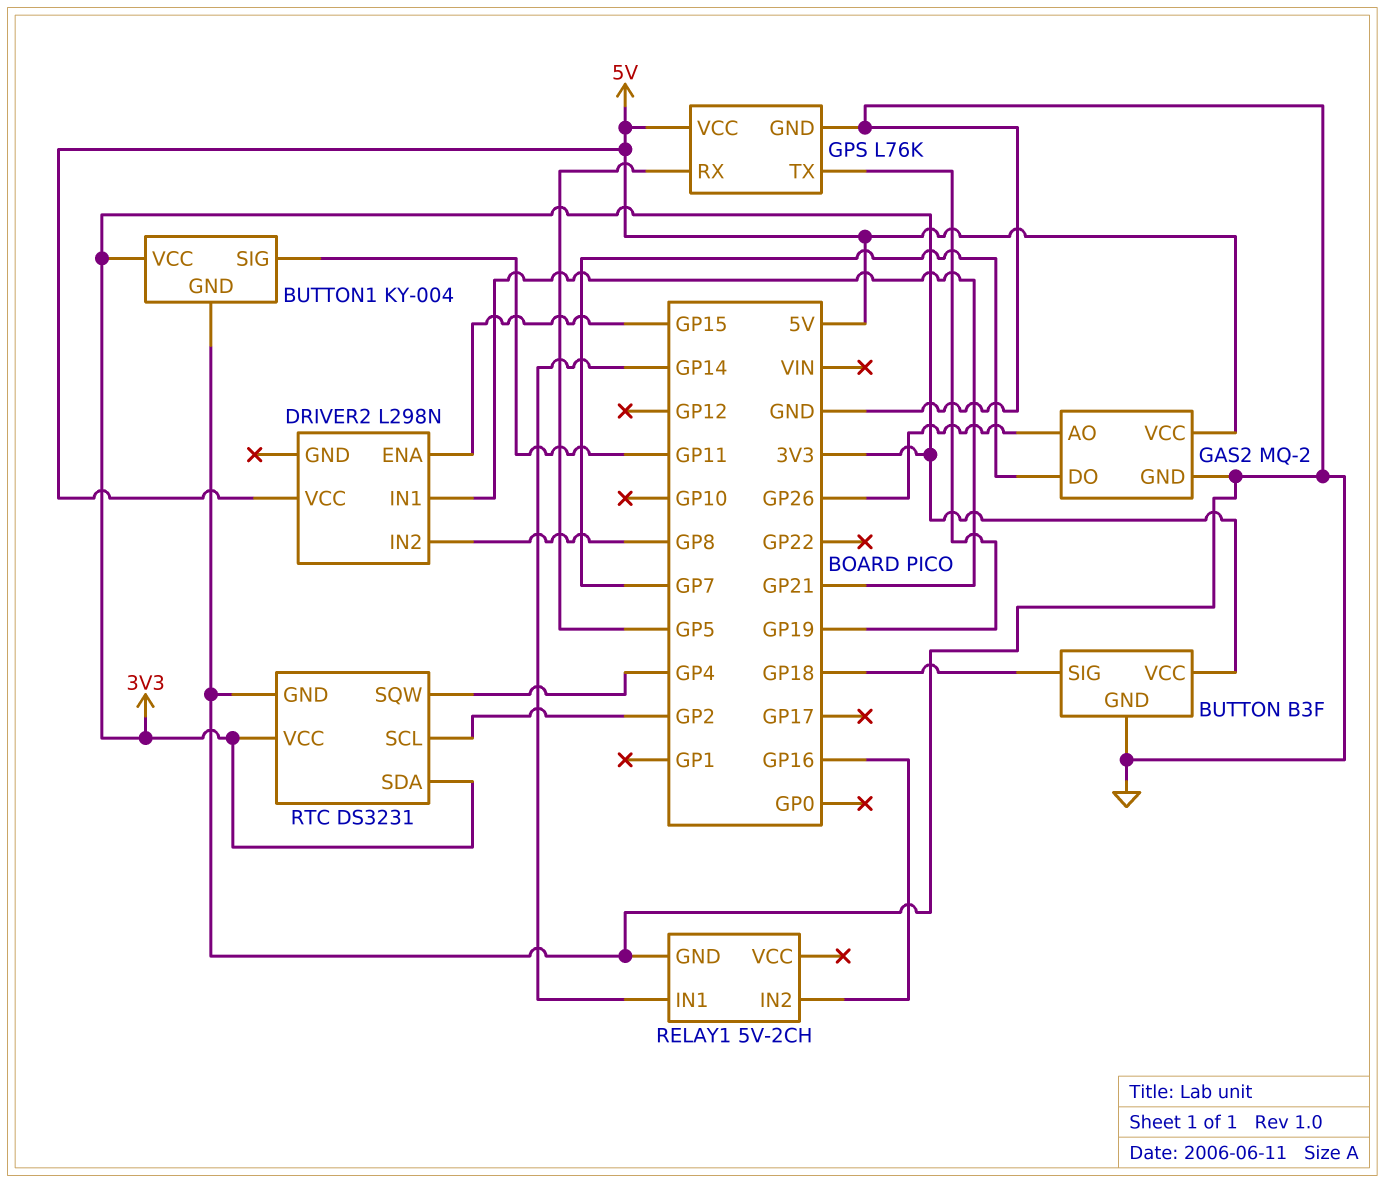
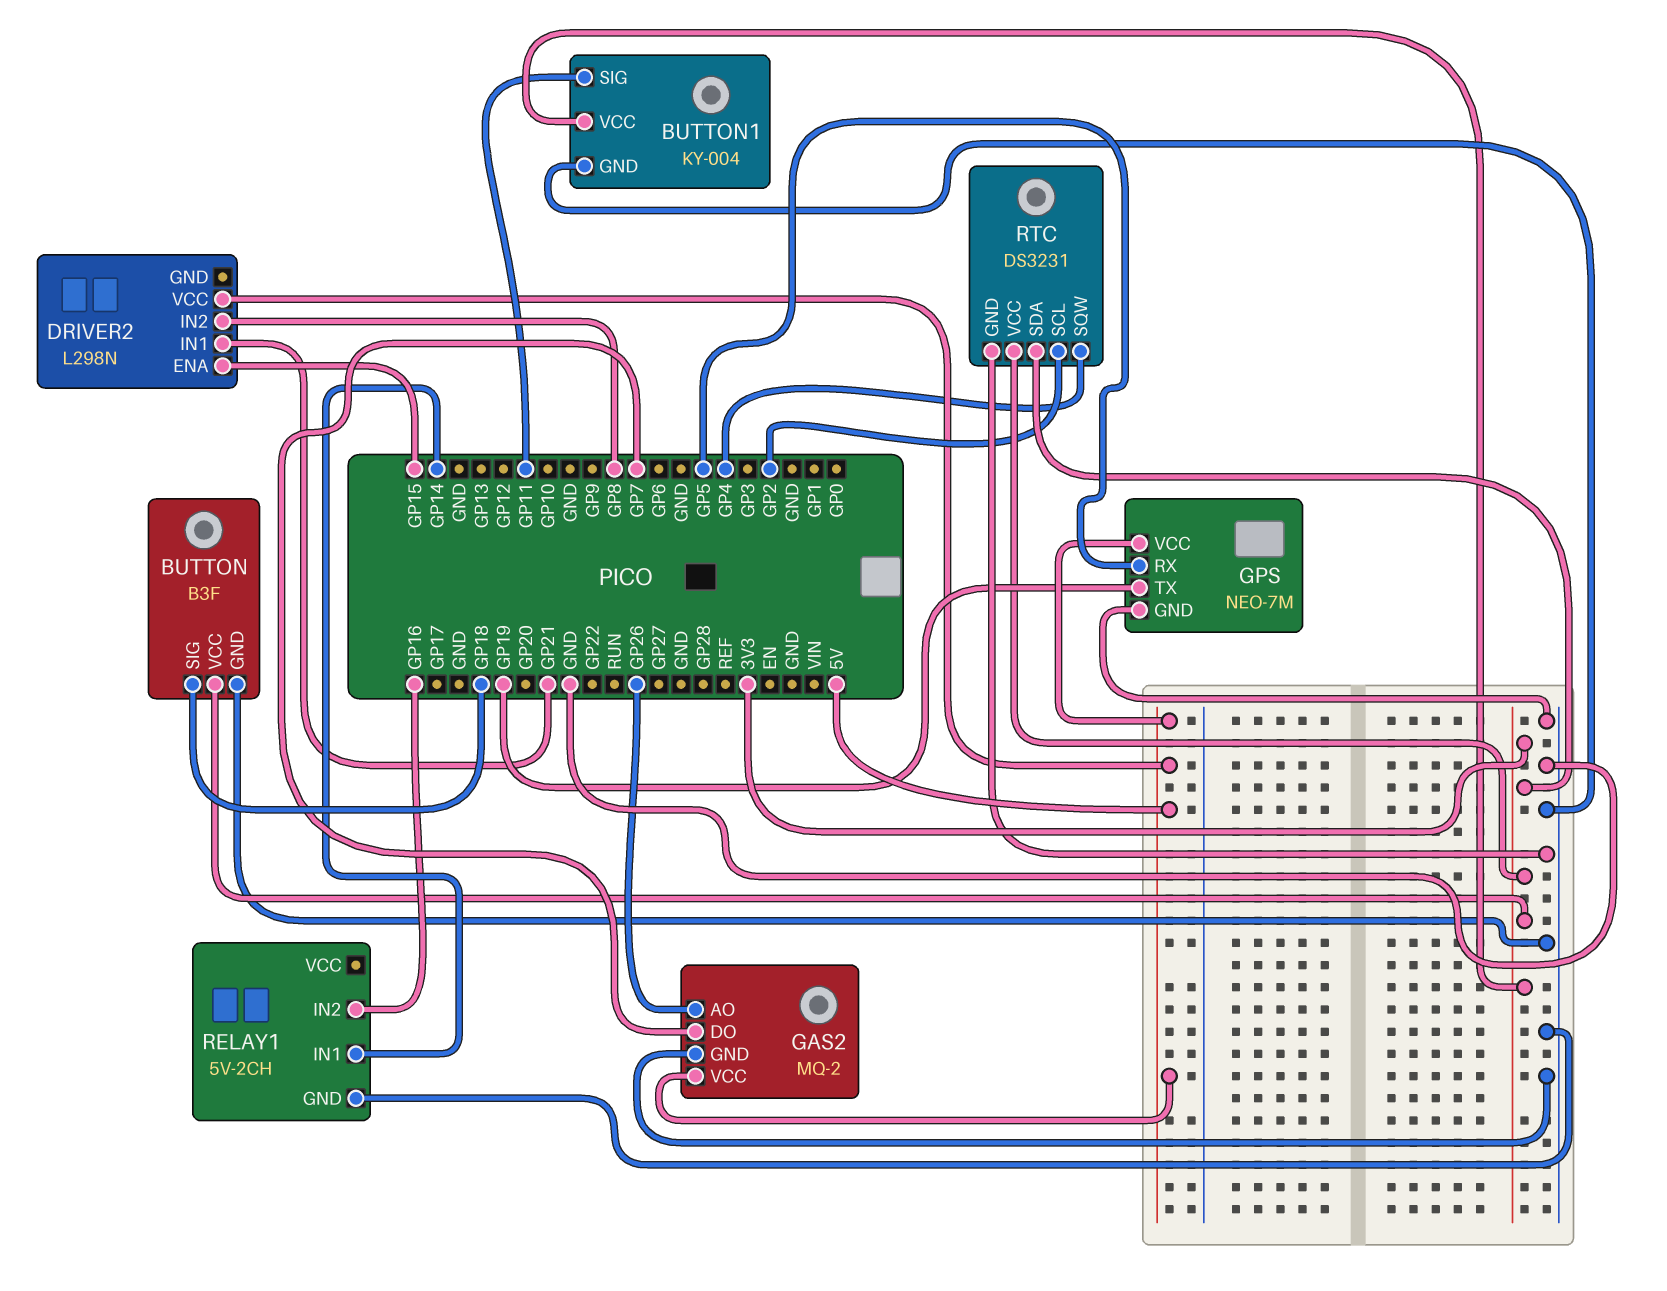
GPS: L76K -> NEO-7M

